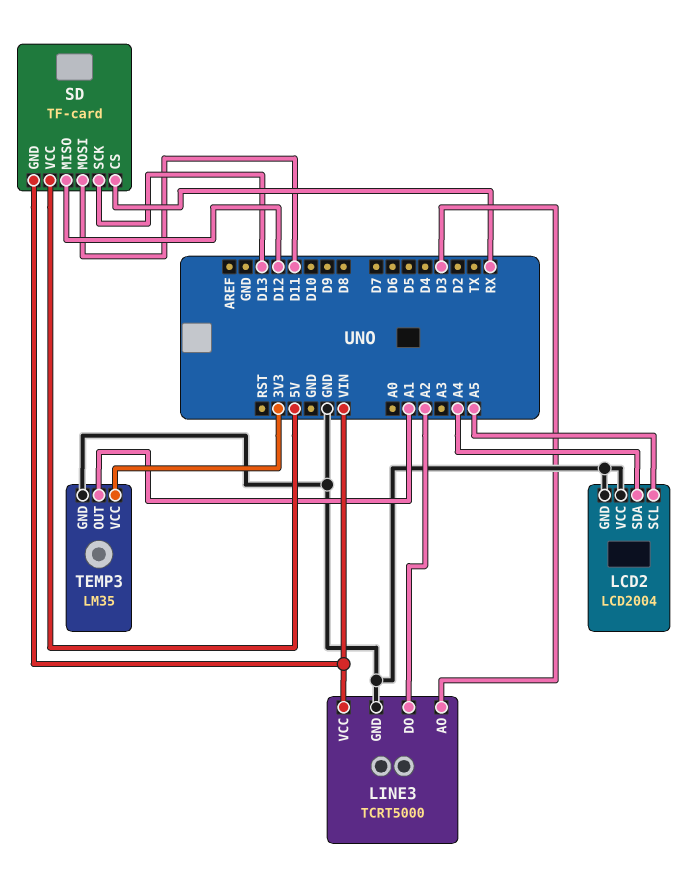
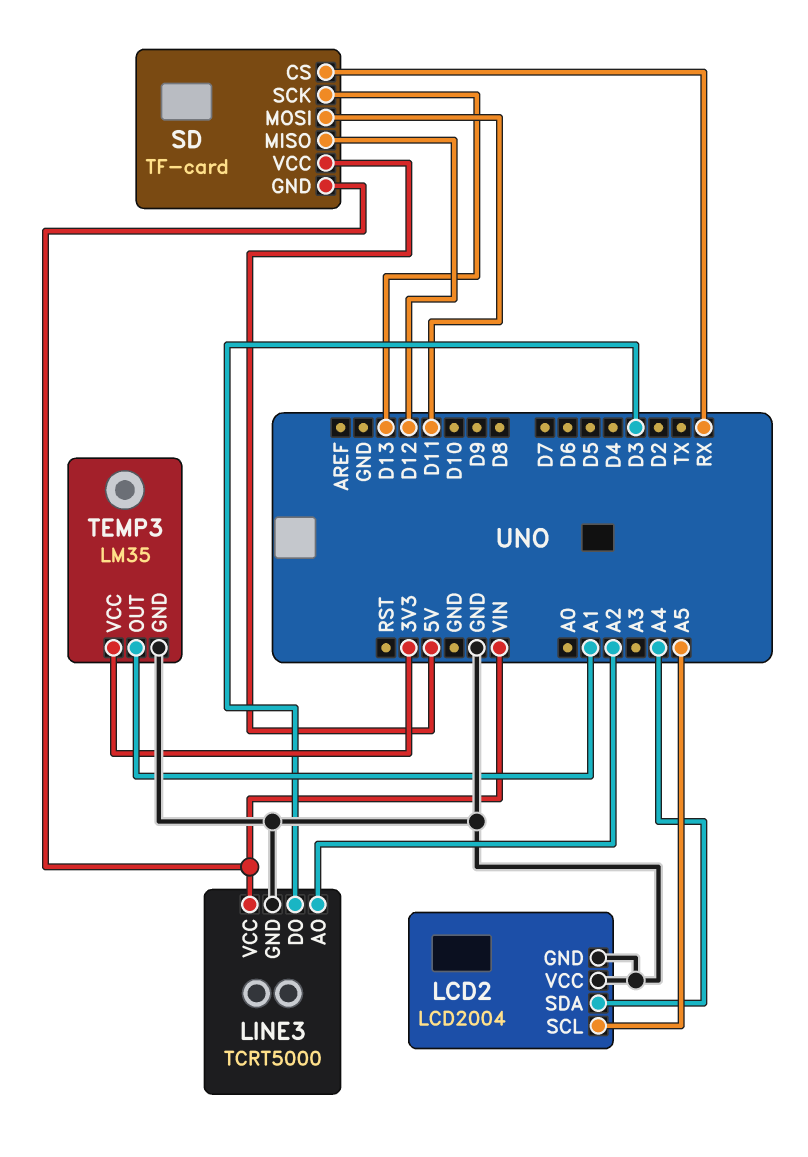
LINE3 pin AO: D3 -> A2
LINE3 pin DO: A2 -> D3

